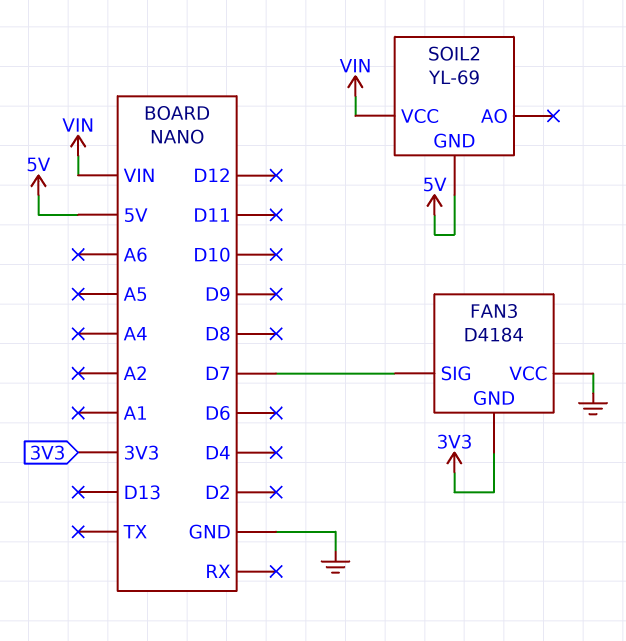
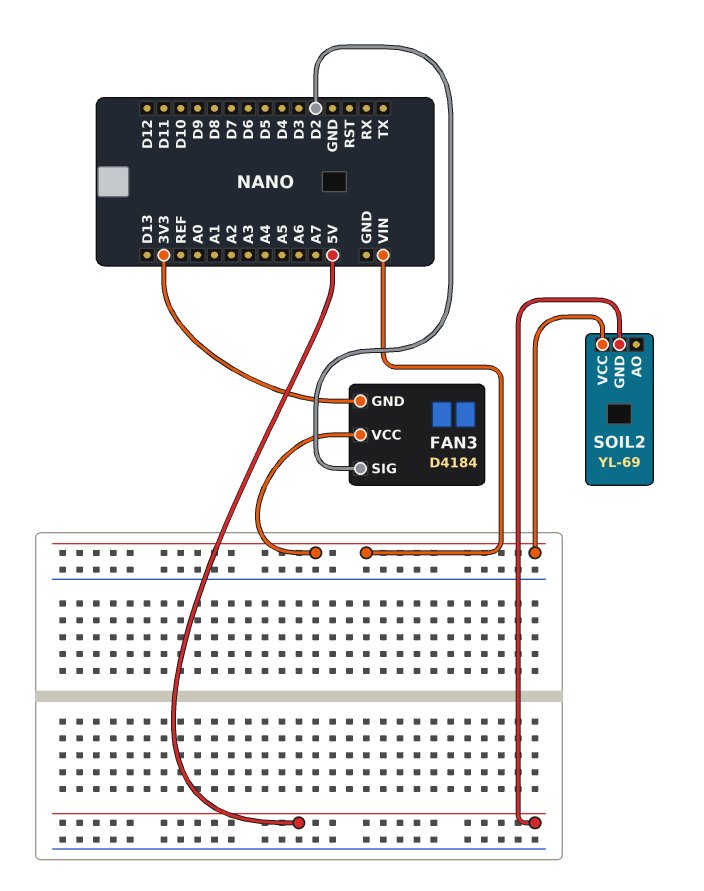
FAN3 pin SIG: D7 -> D2
FAN3 pin VCC: GND -> VIN

